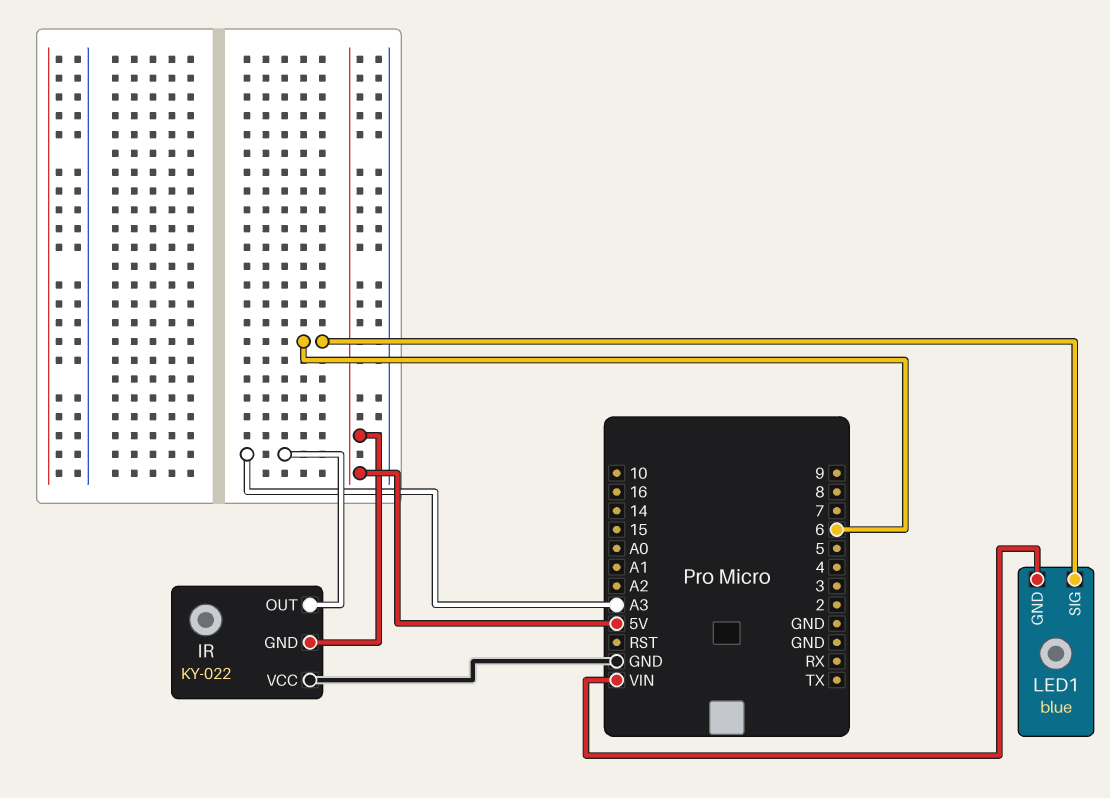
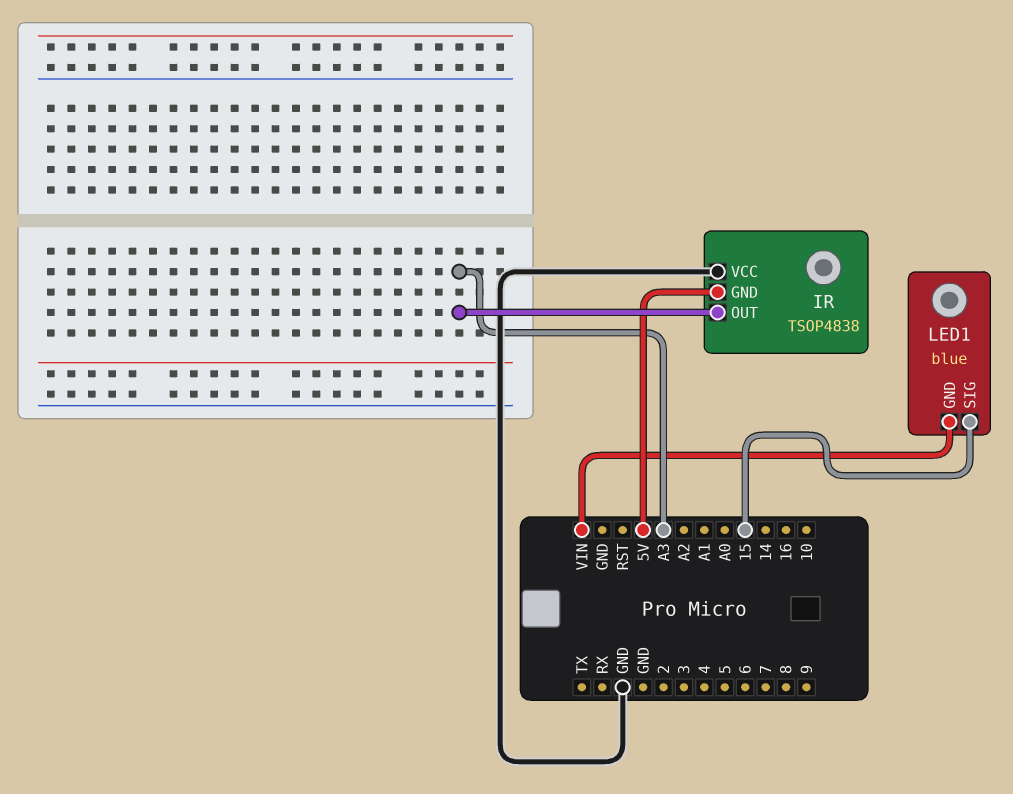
IR: KY-022 -> TSOP4838
LED1 pin SIG: 6 -> 15

